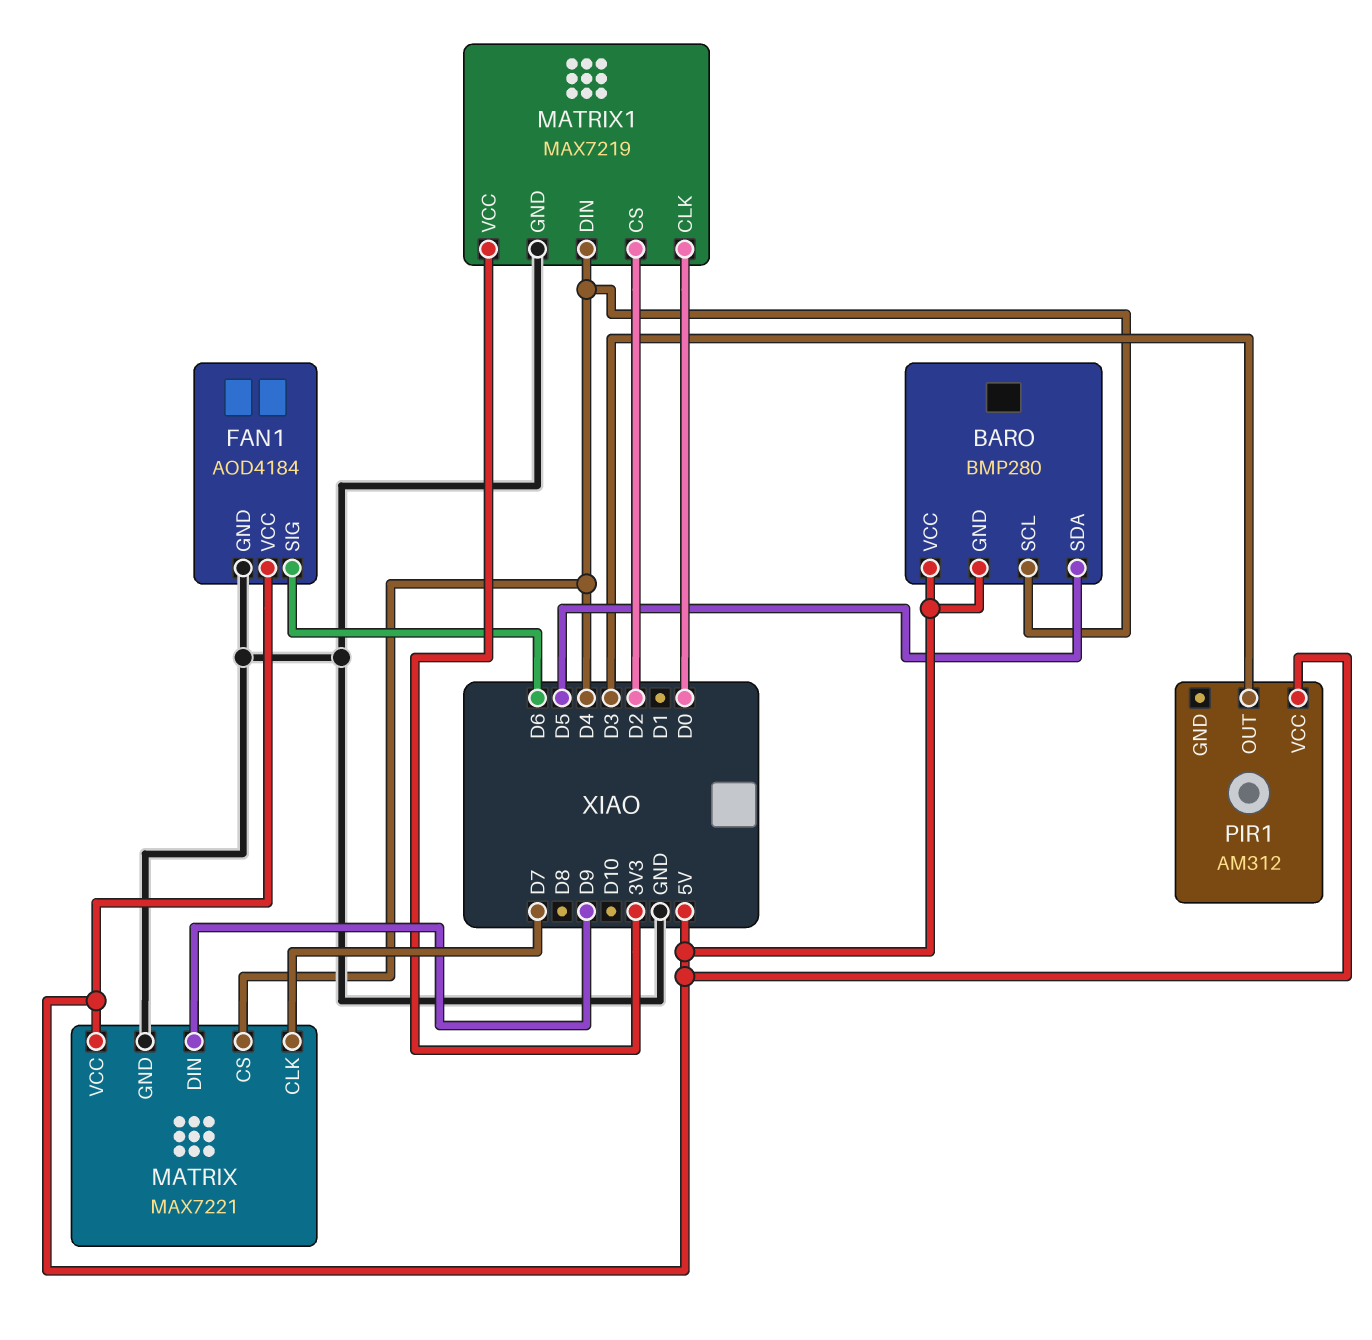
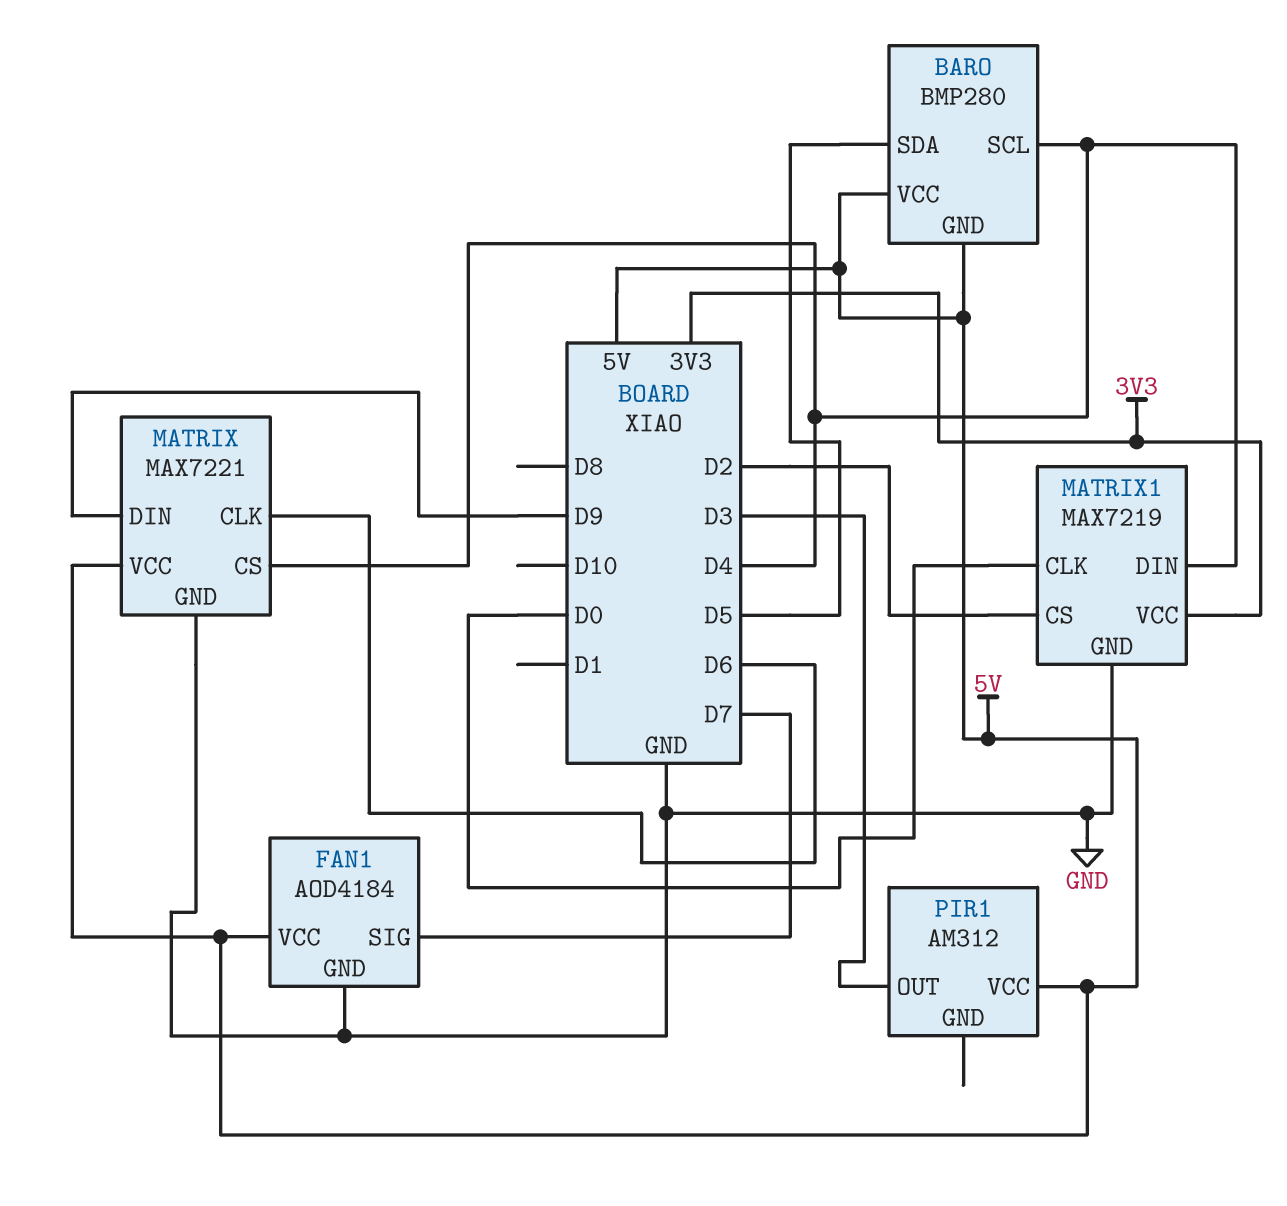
FAN1 pin SIG: D6 -> D7
MATRIX pin CLK: D7 -> D6

